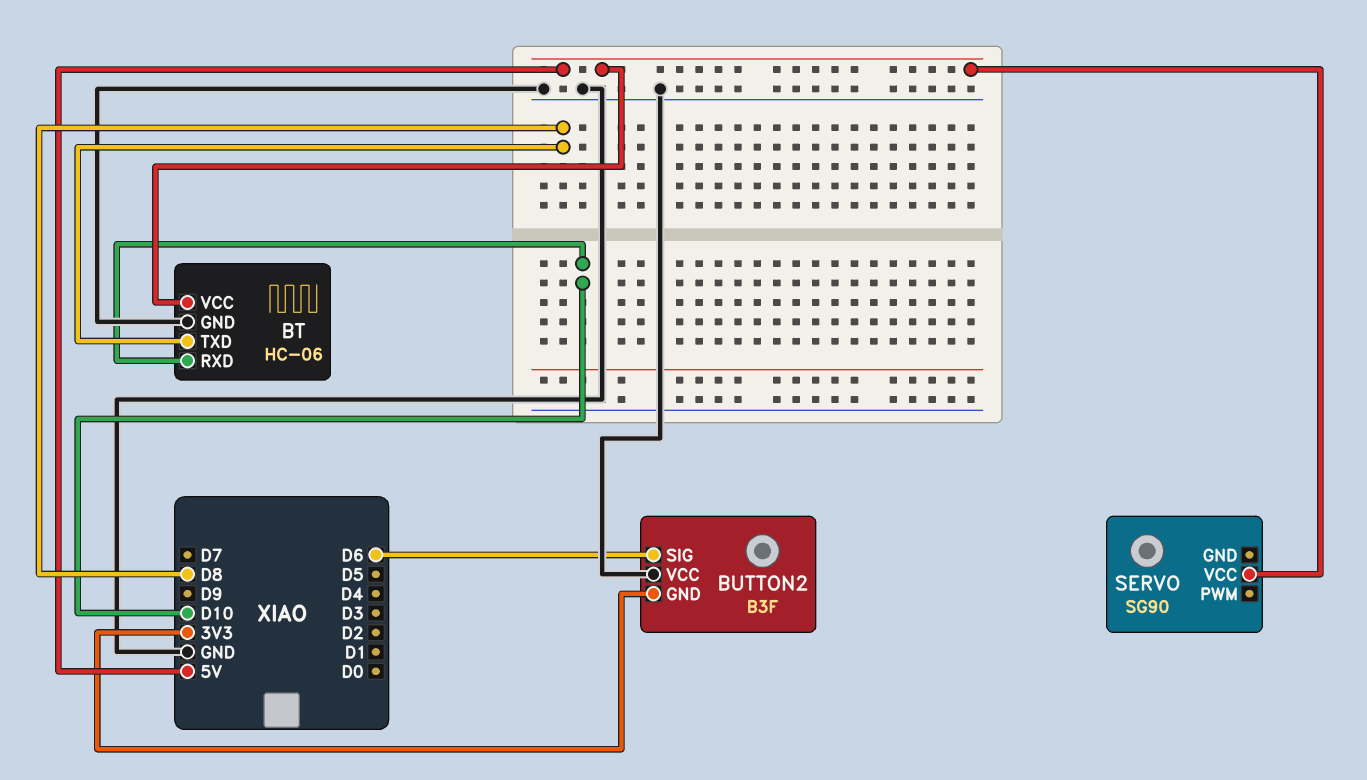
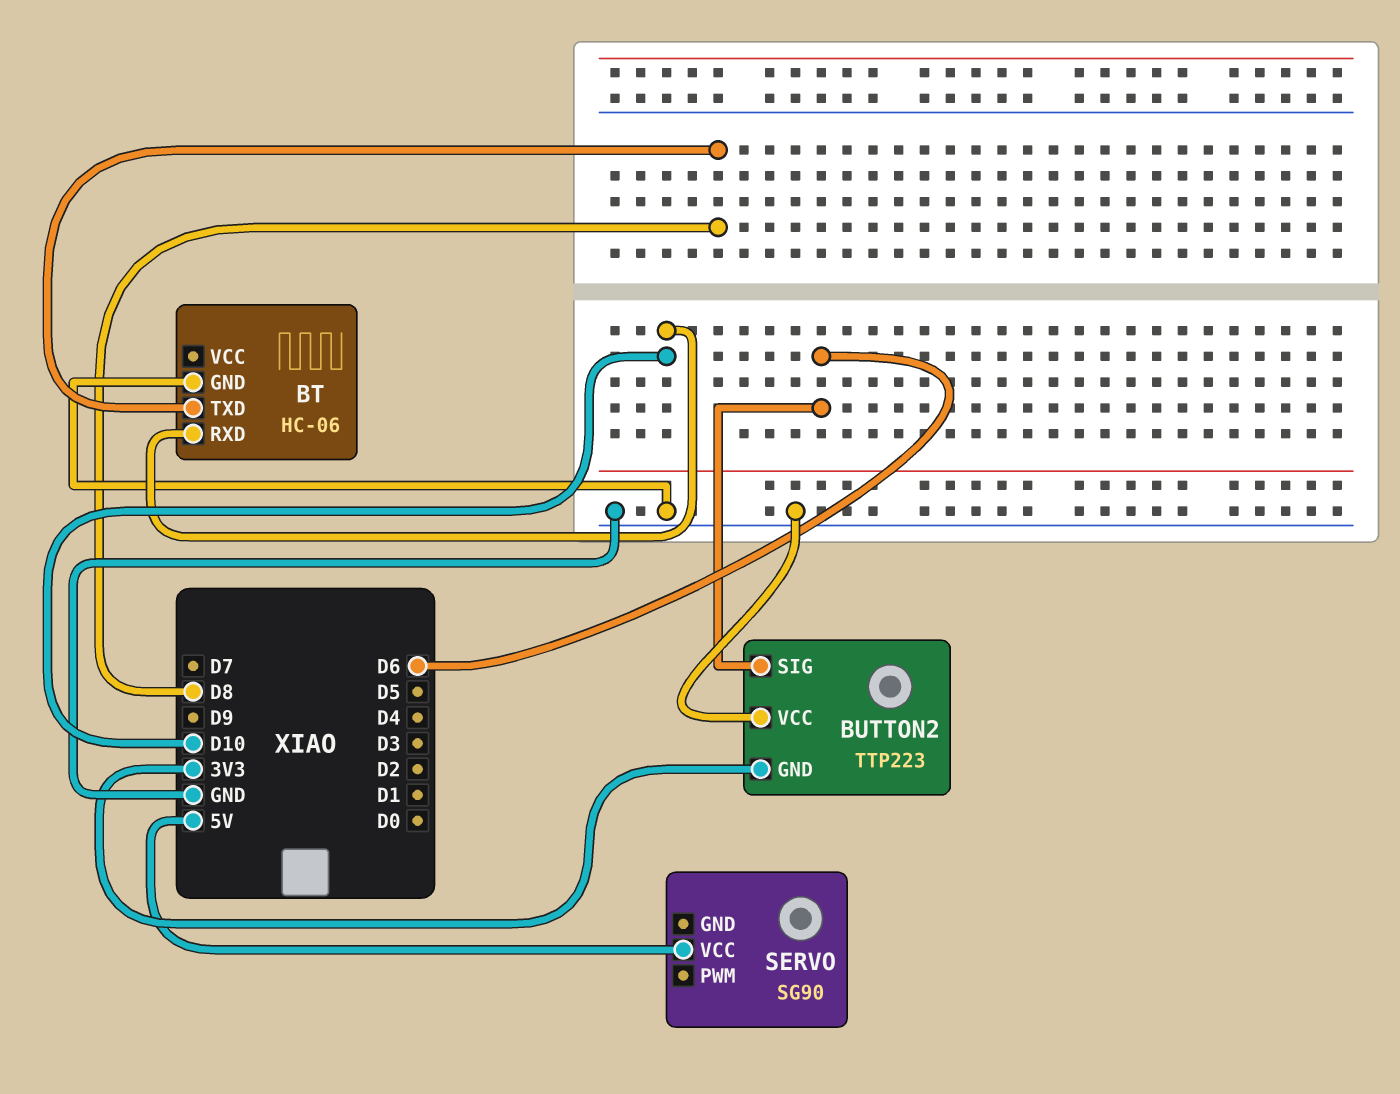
BT pin VCC: 5V -> none
BUTTON2: B3F -> TTP223

